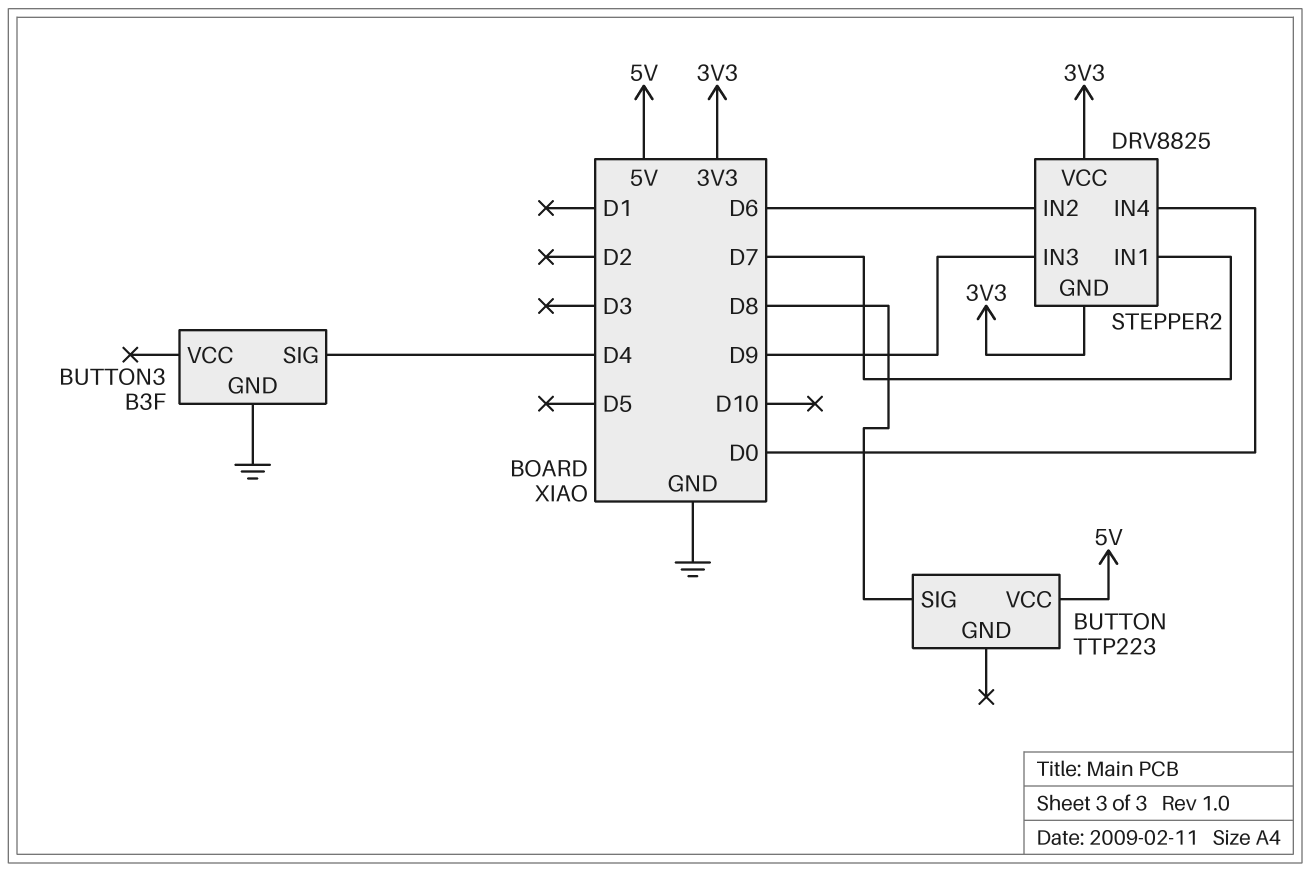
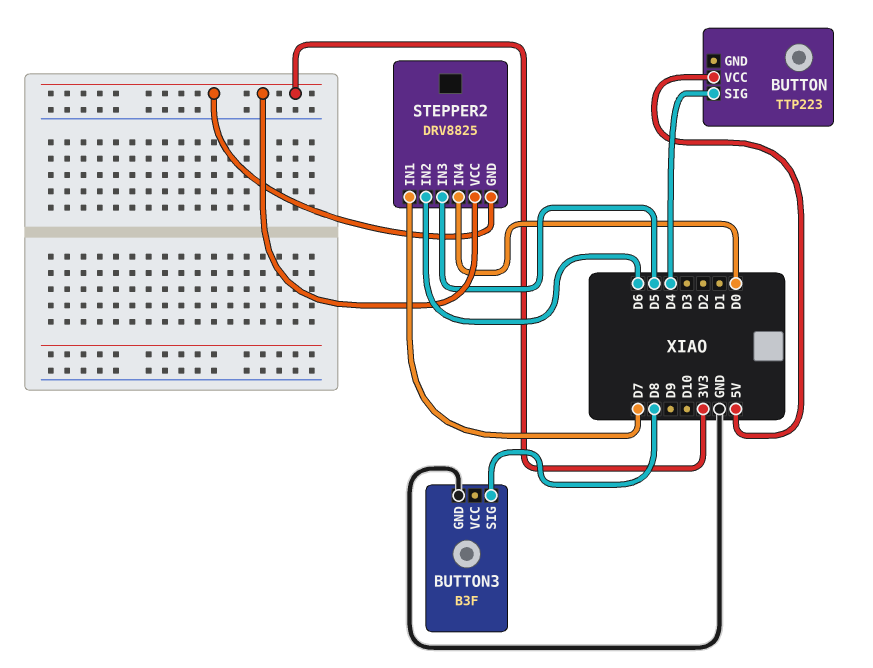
BUTTON pin SIG: D8 -> D4
BUTTON3 pin SIG: D4 -> D8
STEPPER2 pin IN3: D9 -> D5

